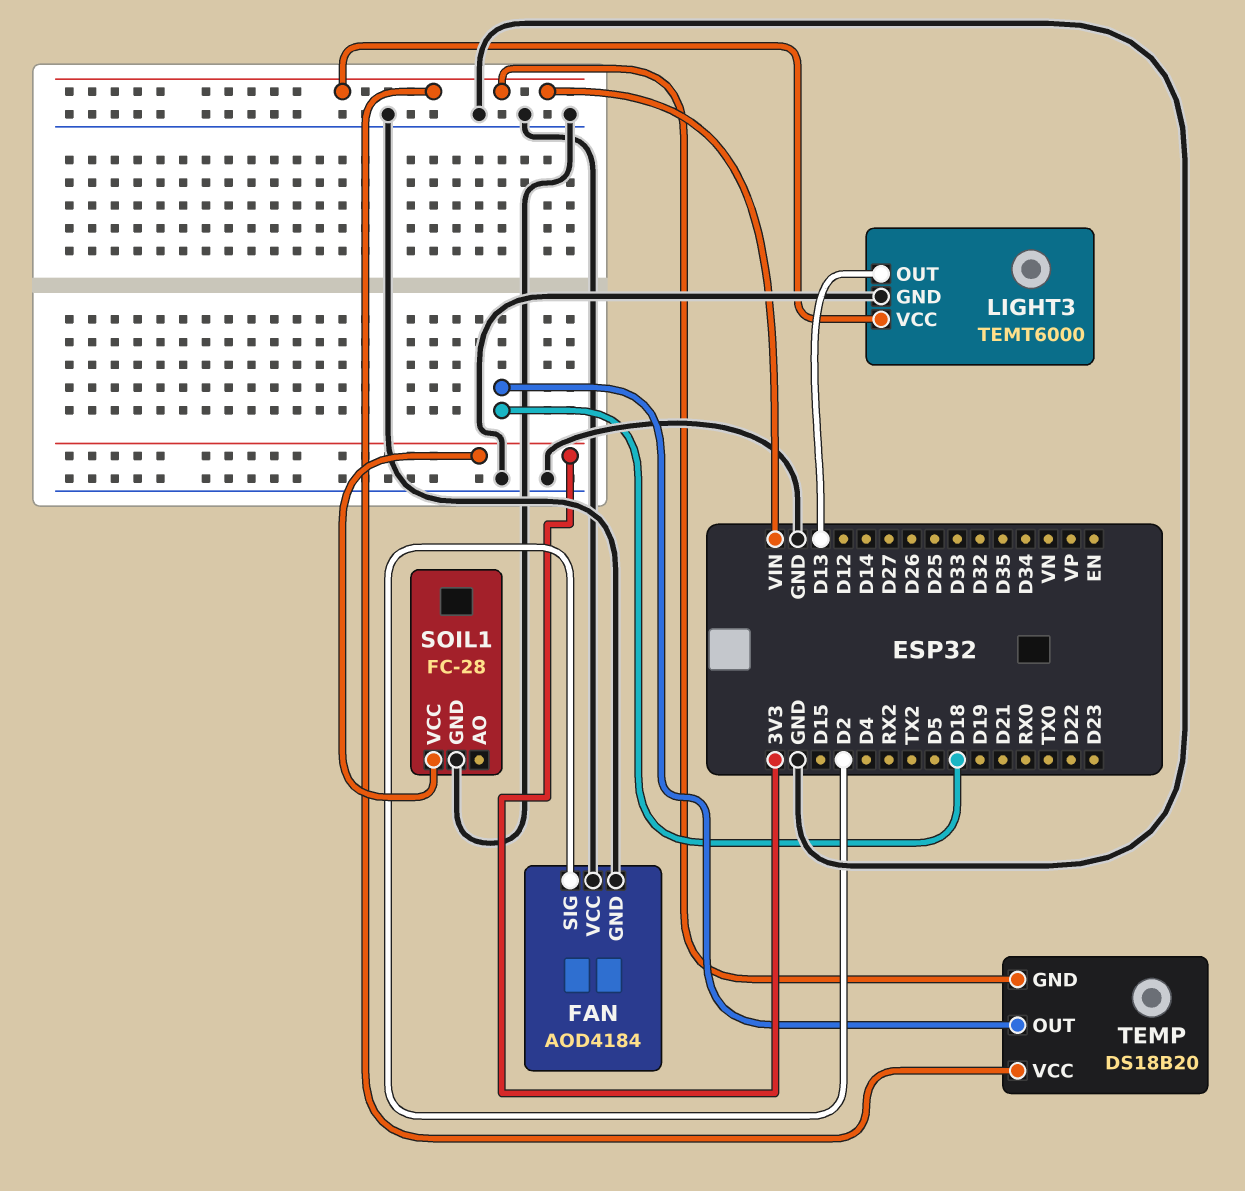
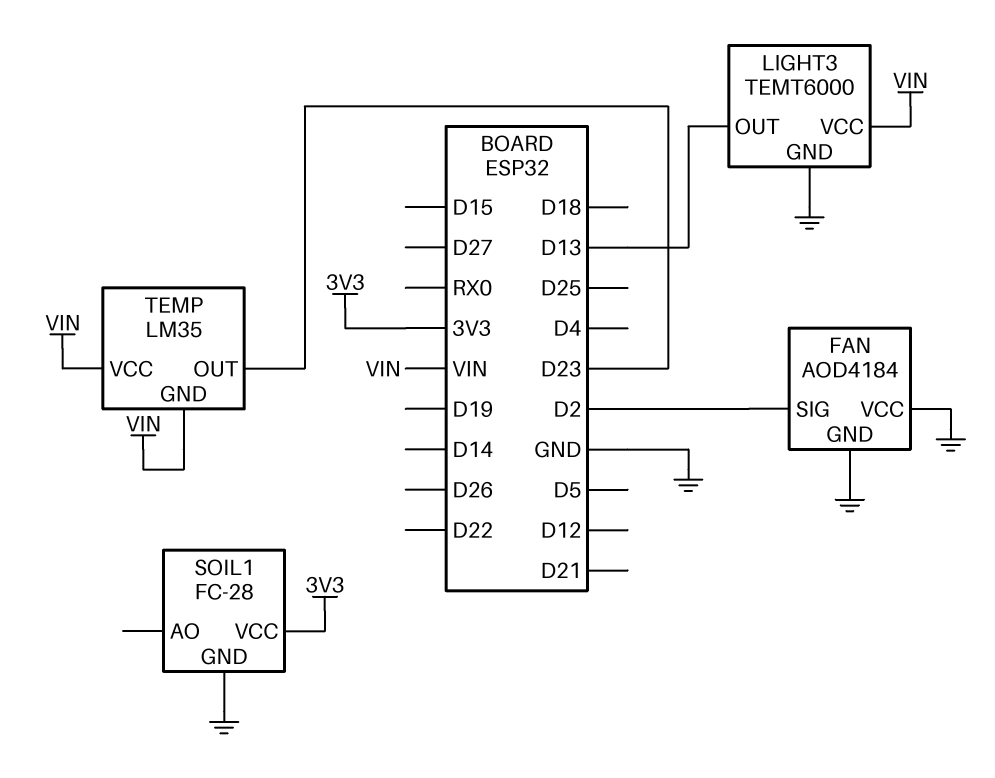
TEMP: DS18B20 -> LM35
TEMP pin OUT: D18 -> D23

